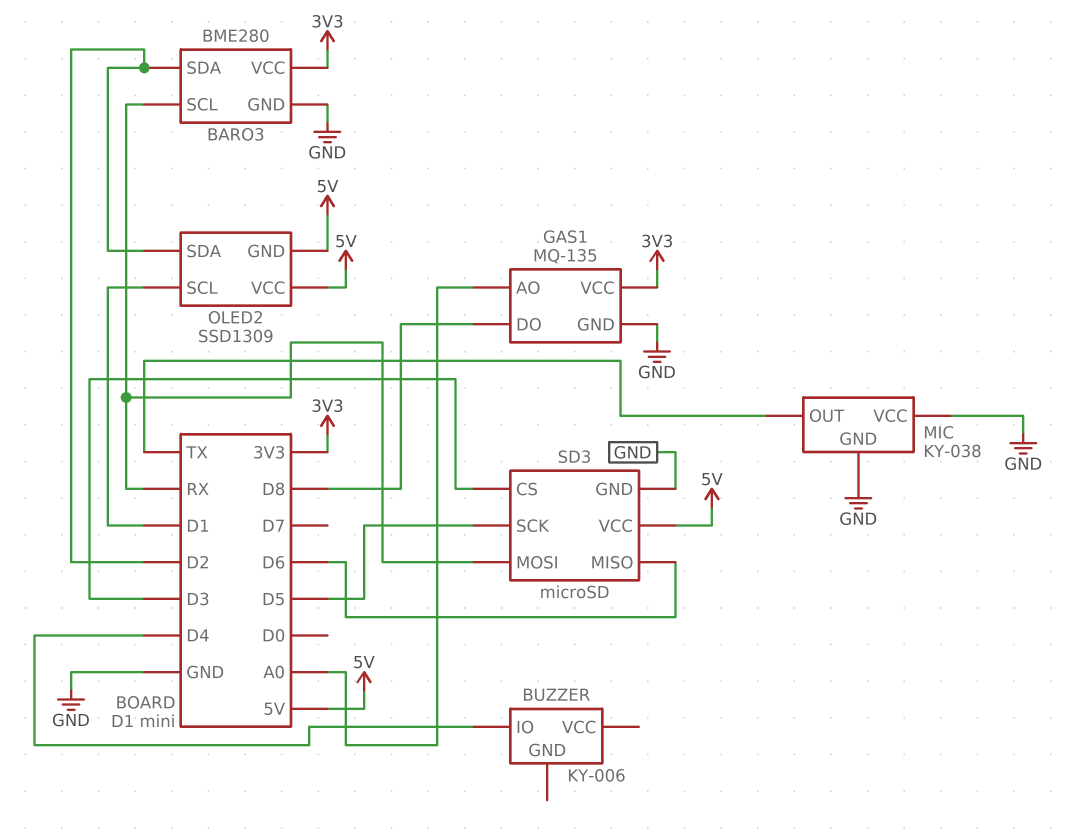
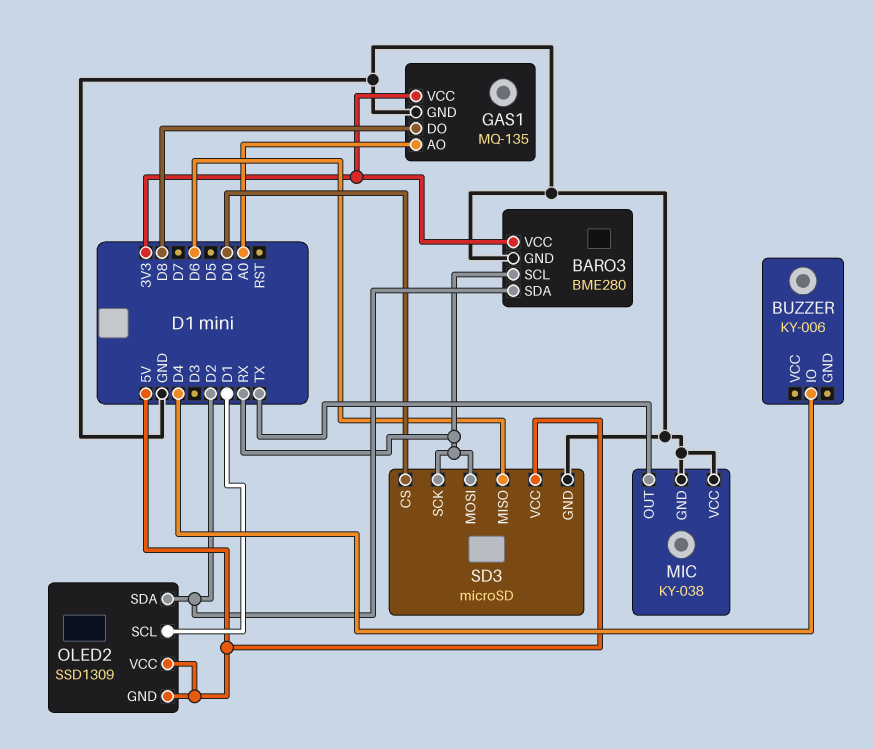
SD3 pin CS: D3 -> D0
SD3 pin SCK: D5 -> RX

